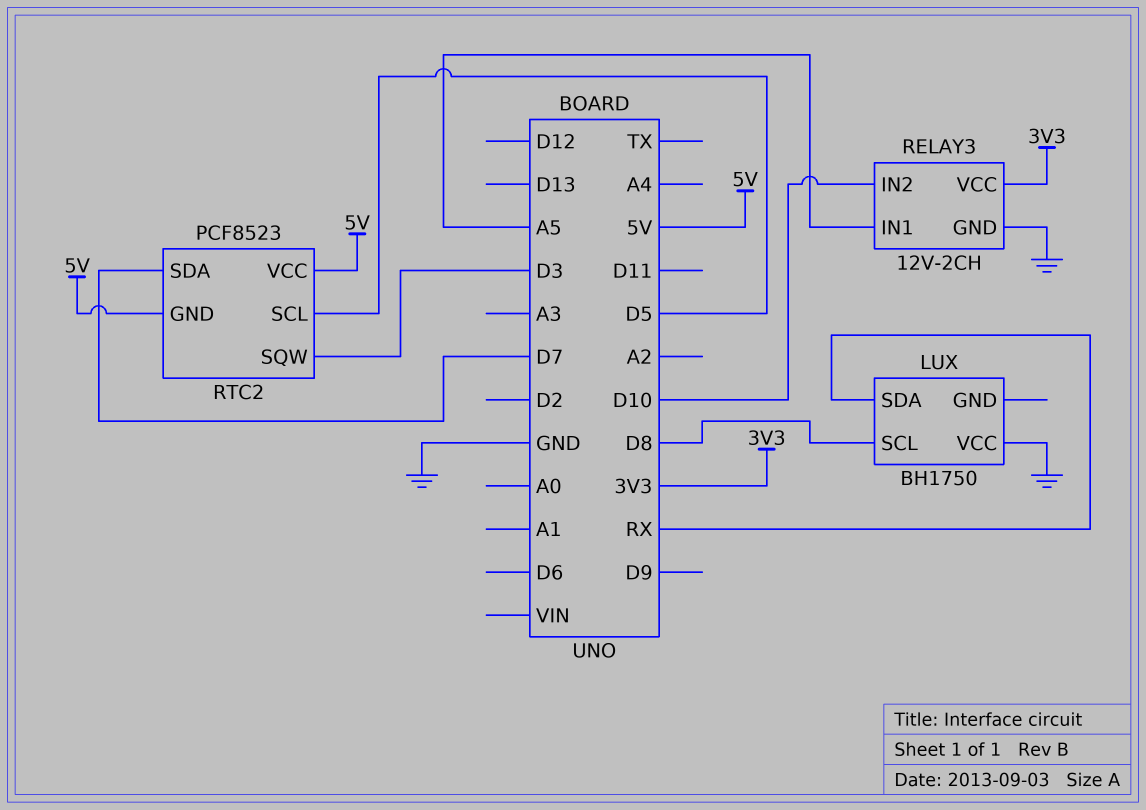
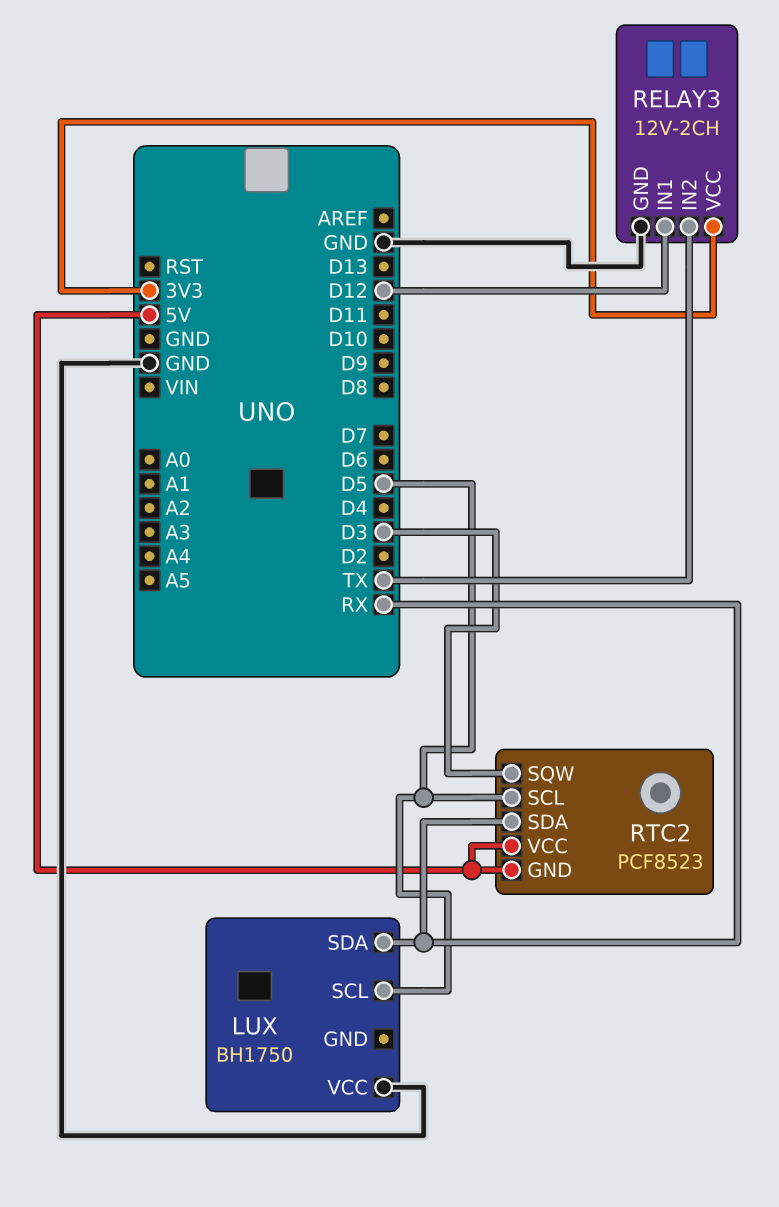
LUX pin SCL: D8 -> D5
RELAY3 pin IN1: A5 -> D12
RELAY3 pin IN2: D10 -> TX
RTC2 pin SDA: D7 -> RX

